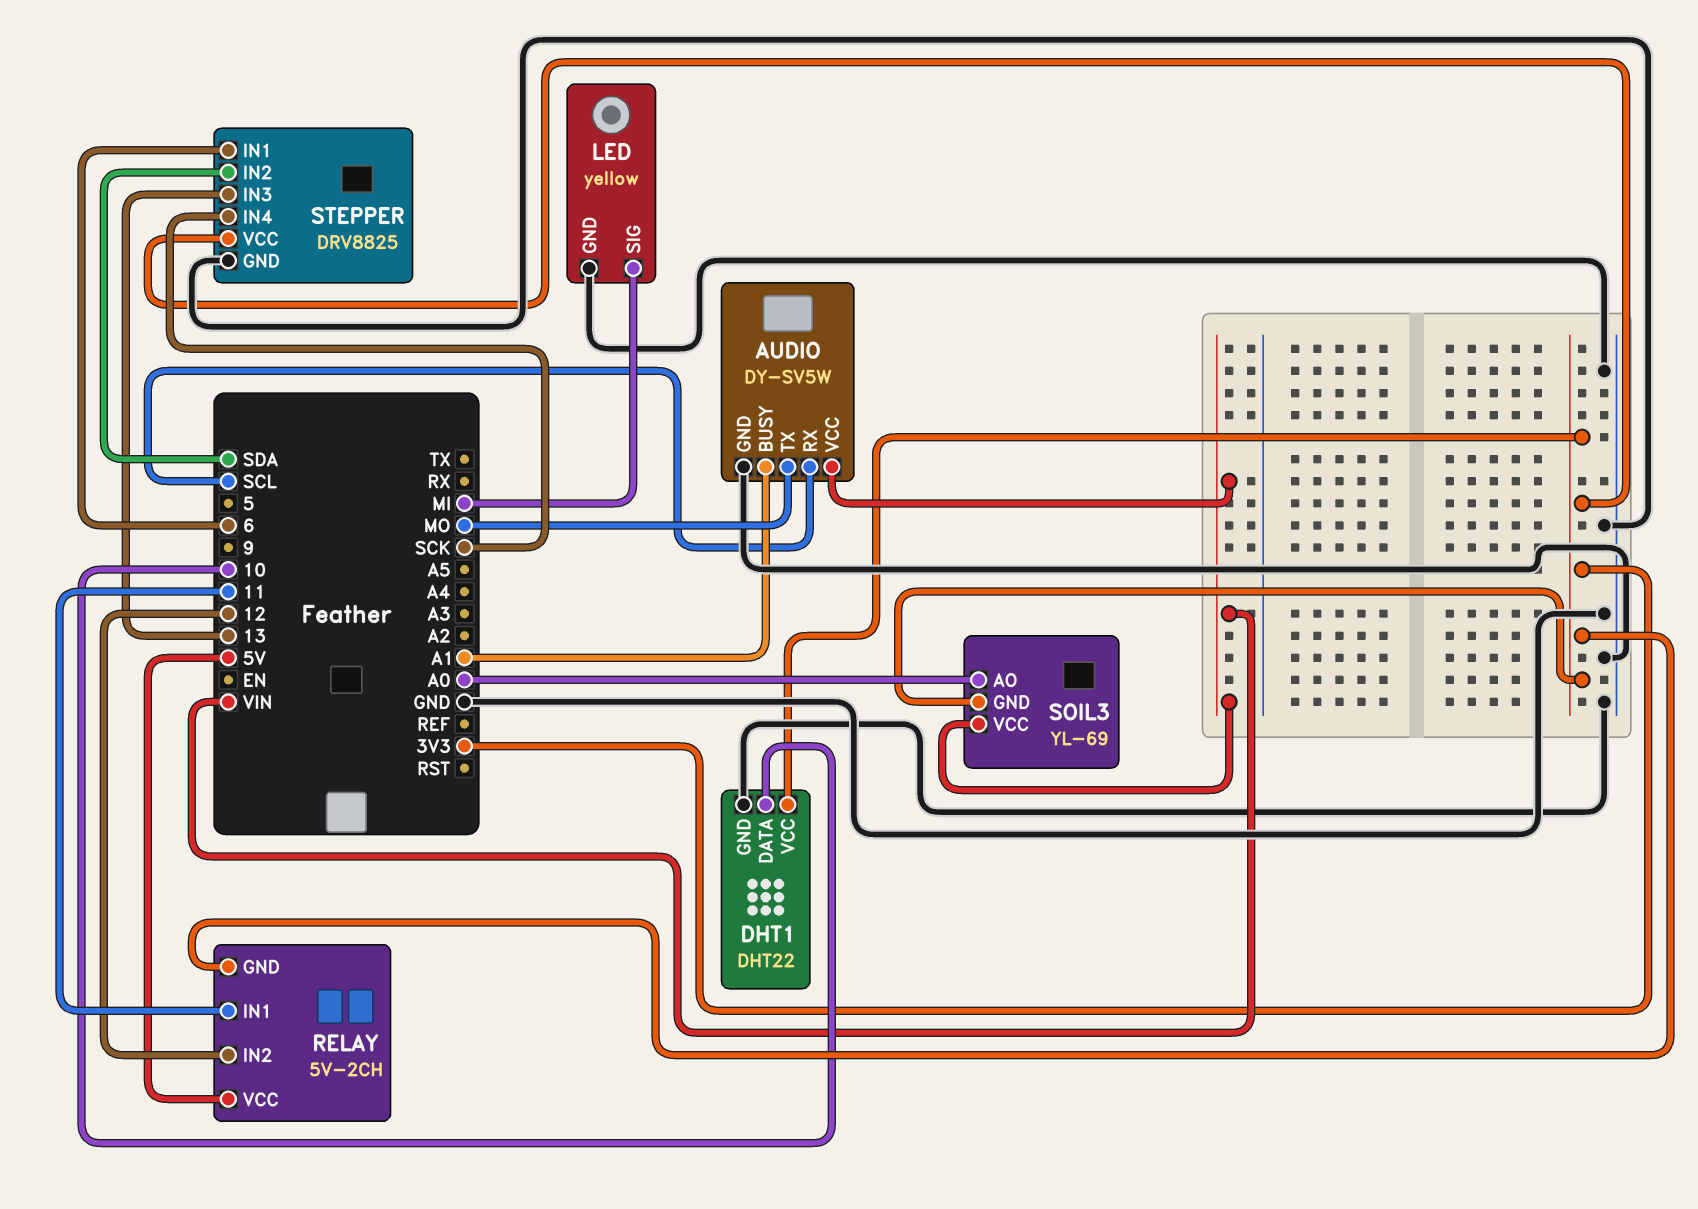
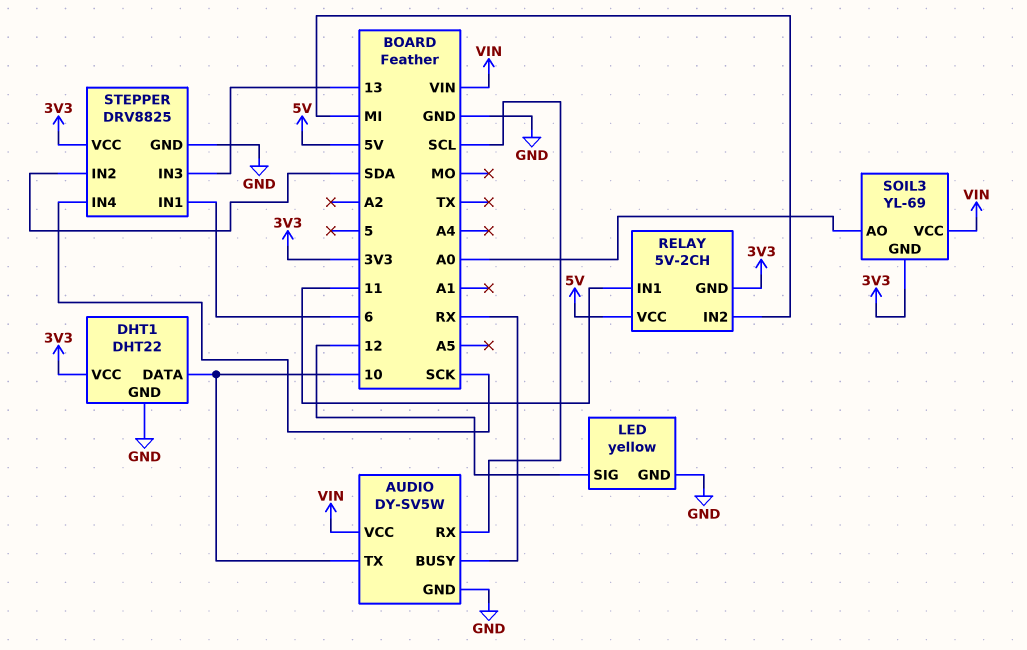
AUDIO pin BUSY: A1 -> RX
AUDIO pin TX: MO -> 10
LED pin SIG: MI -> 12
RELAY pin IN2: 12 -> MI

